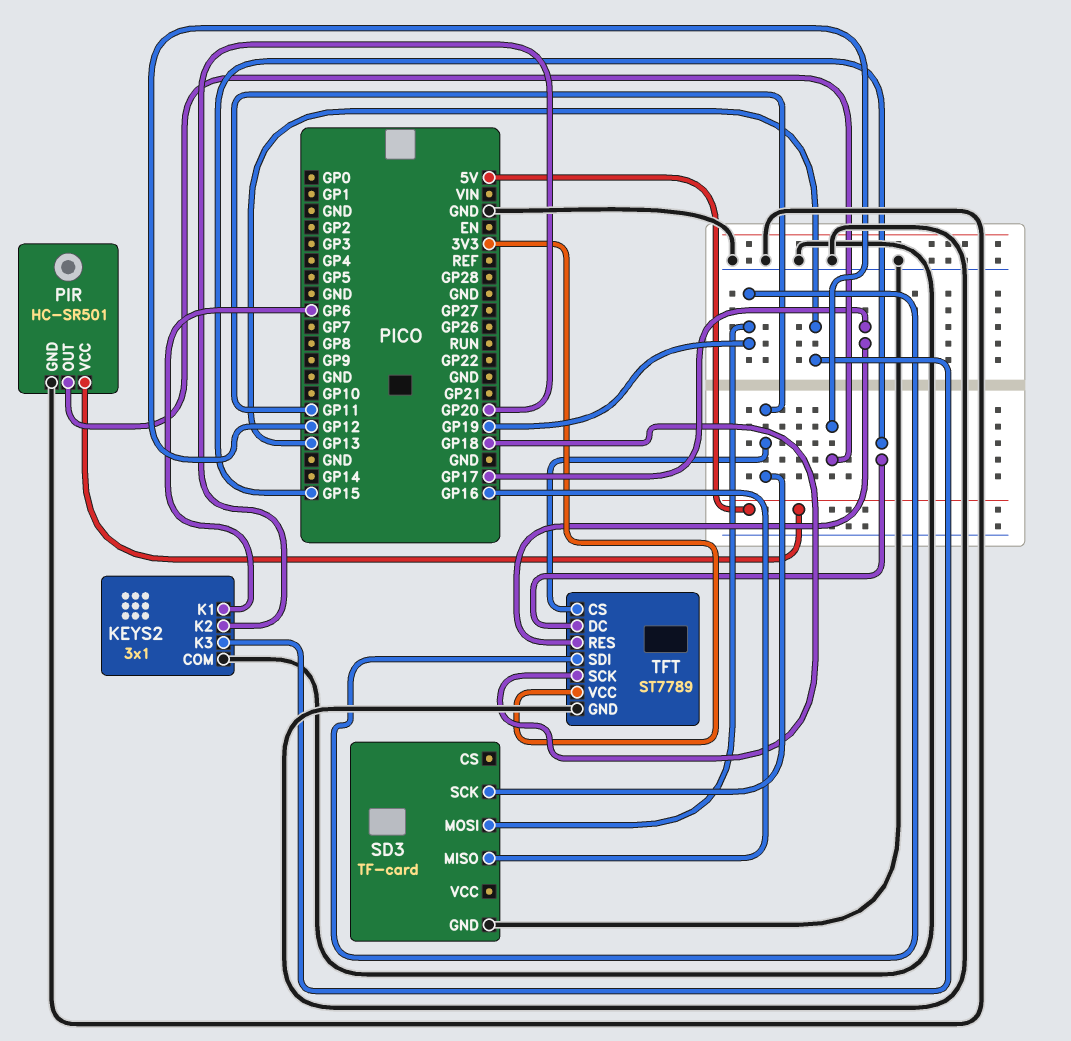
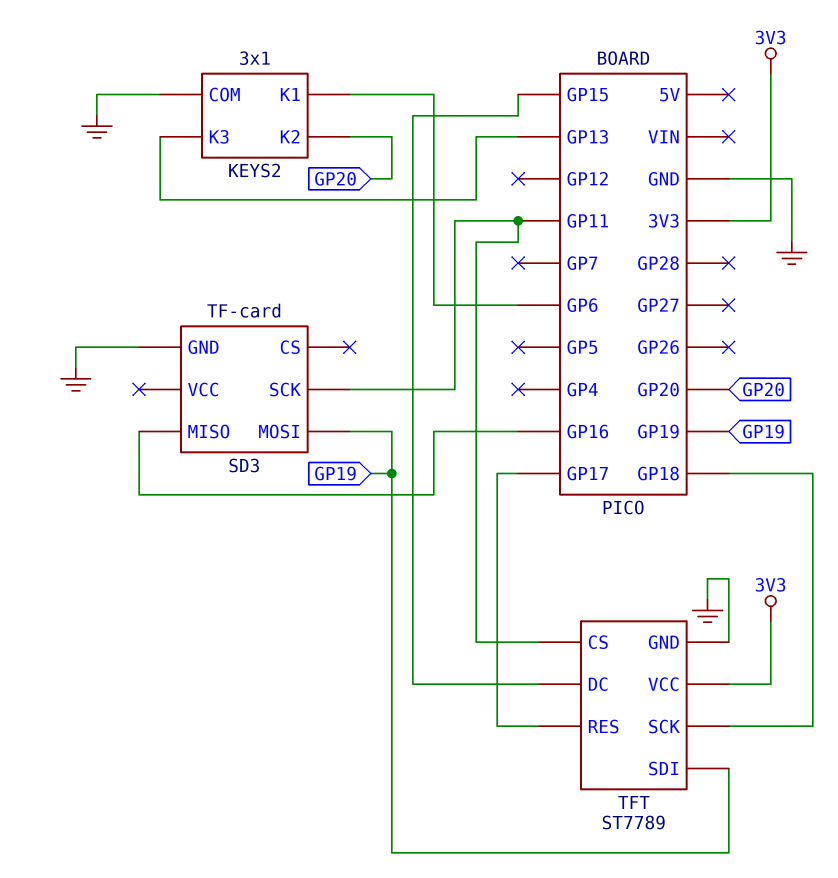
PIR: HC-SR501 -> none
PIR pin GND: GND -> none
PIR pin OUT: GP12 -> none
PIR pin VCC: 5V -> none

